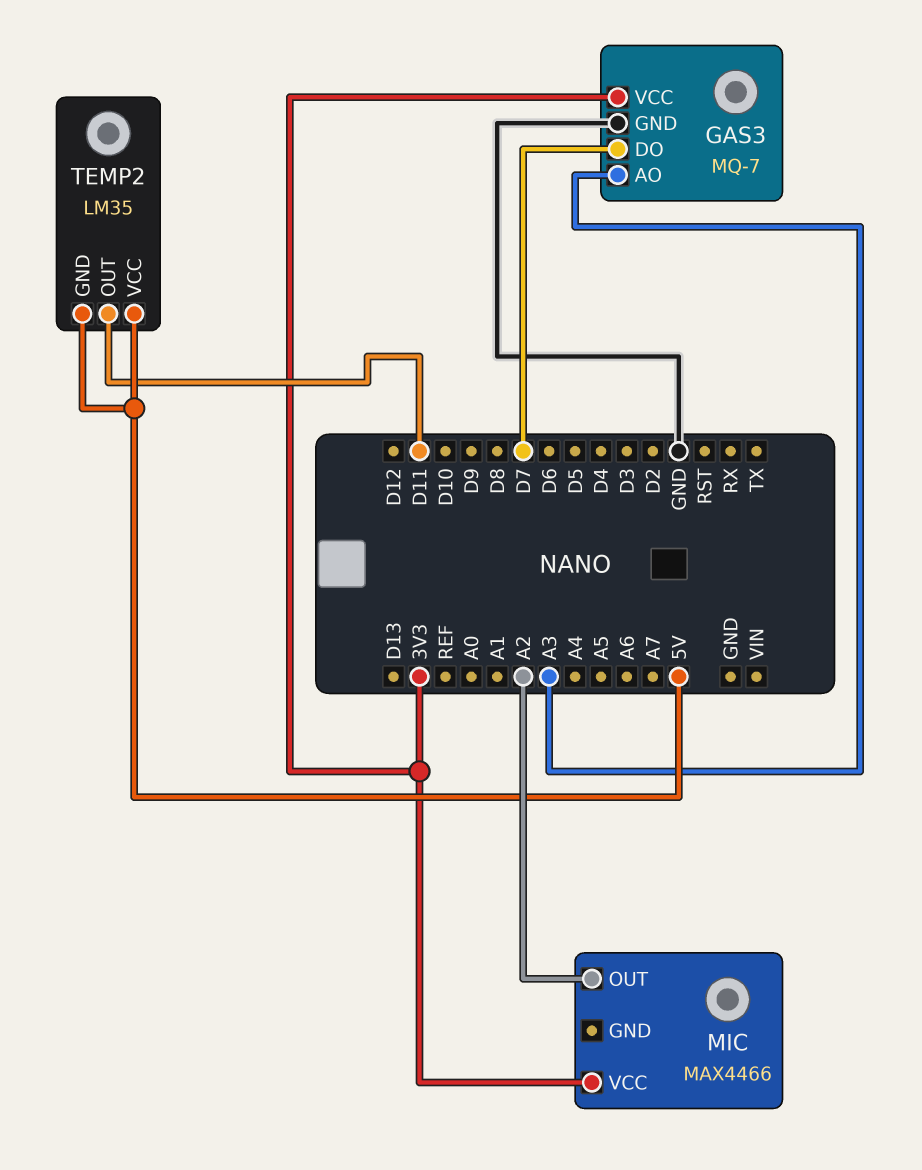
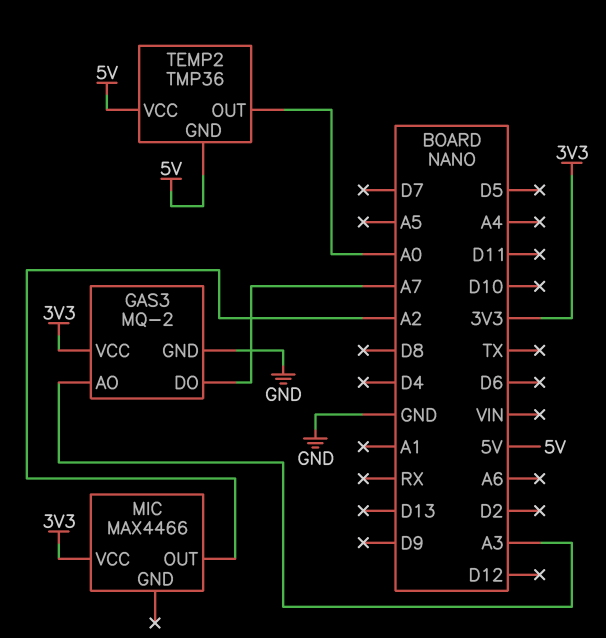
GAS3: MQ-7 -> MQ-2
GAS3 pin DO: D7 -> A7
TEMP2: LM35 -> TMP36
TEMP2 pin OUT: D11 -> A0

